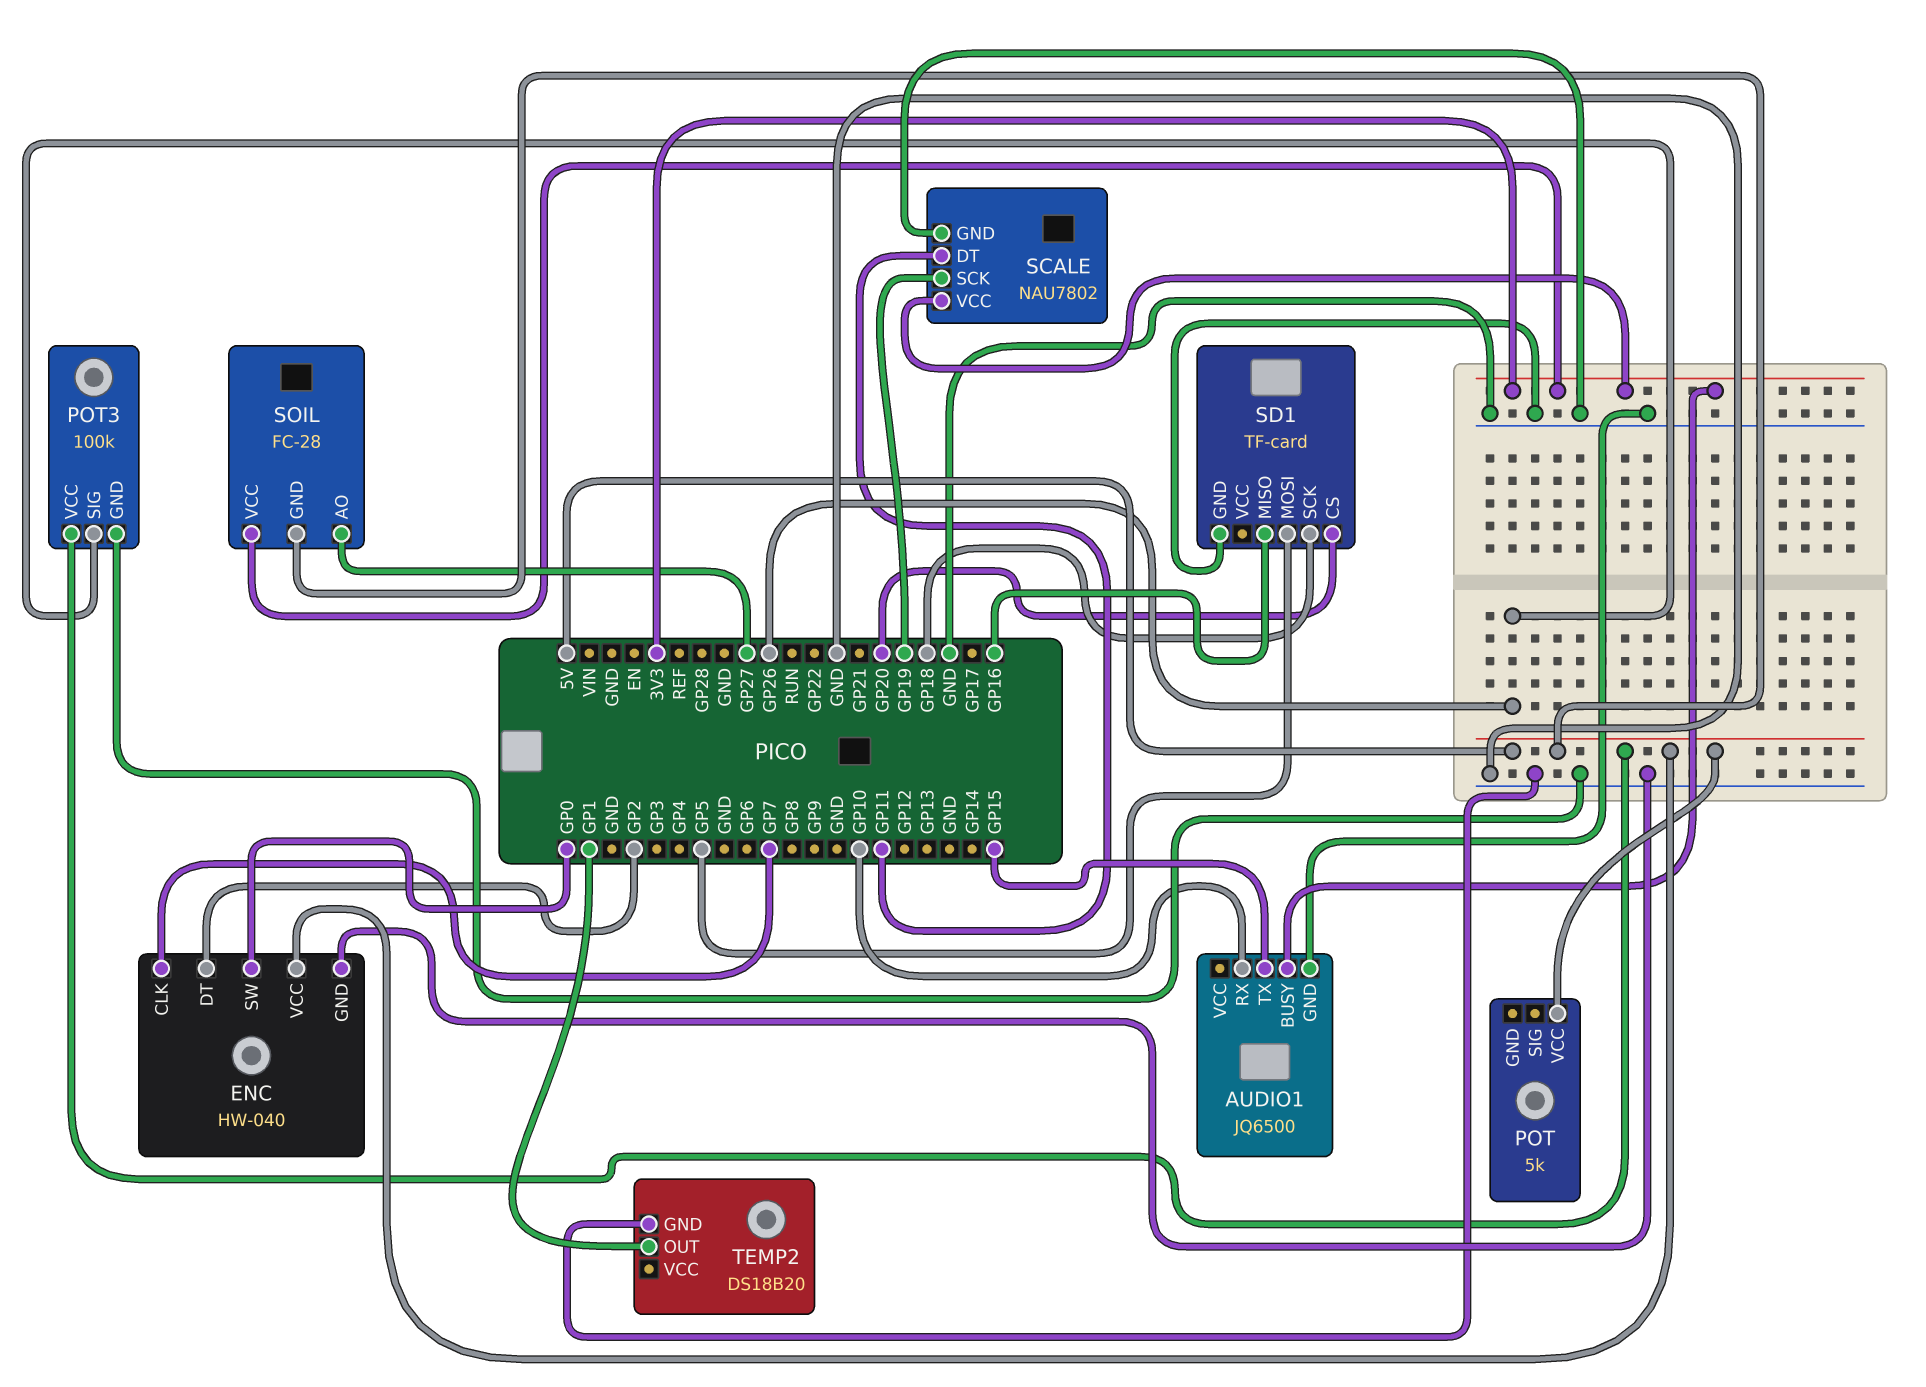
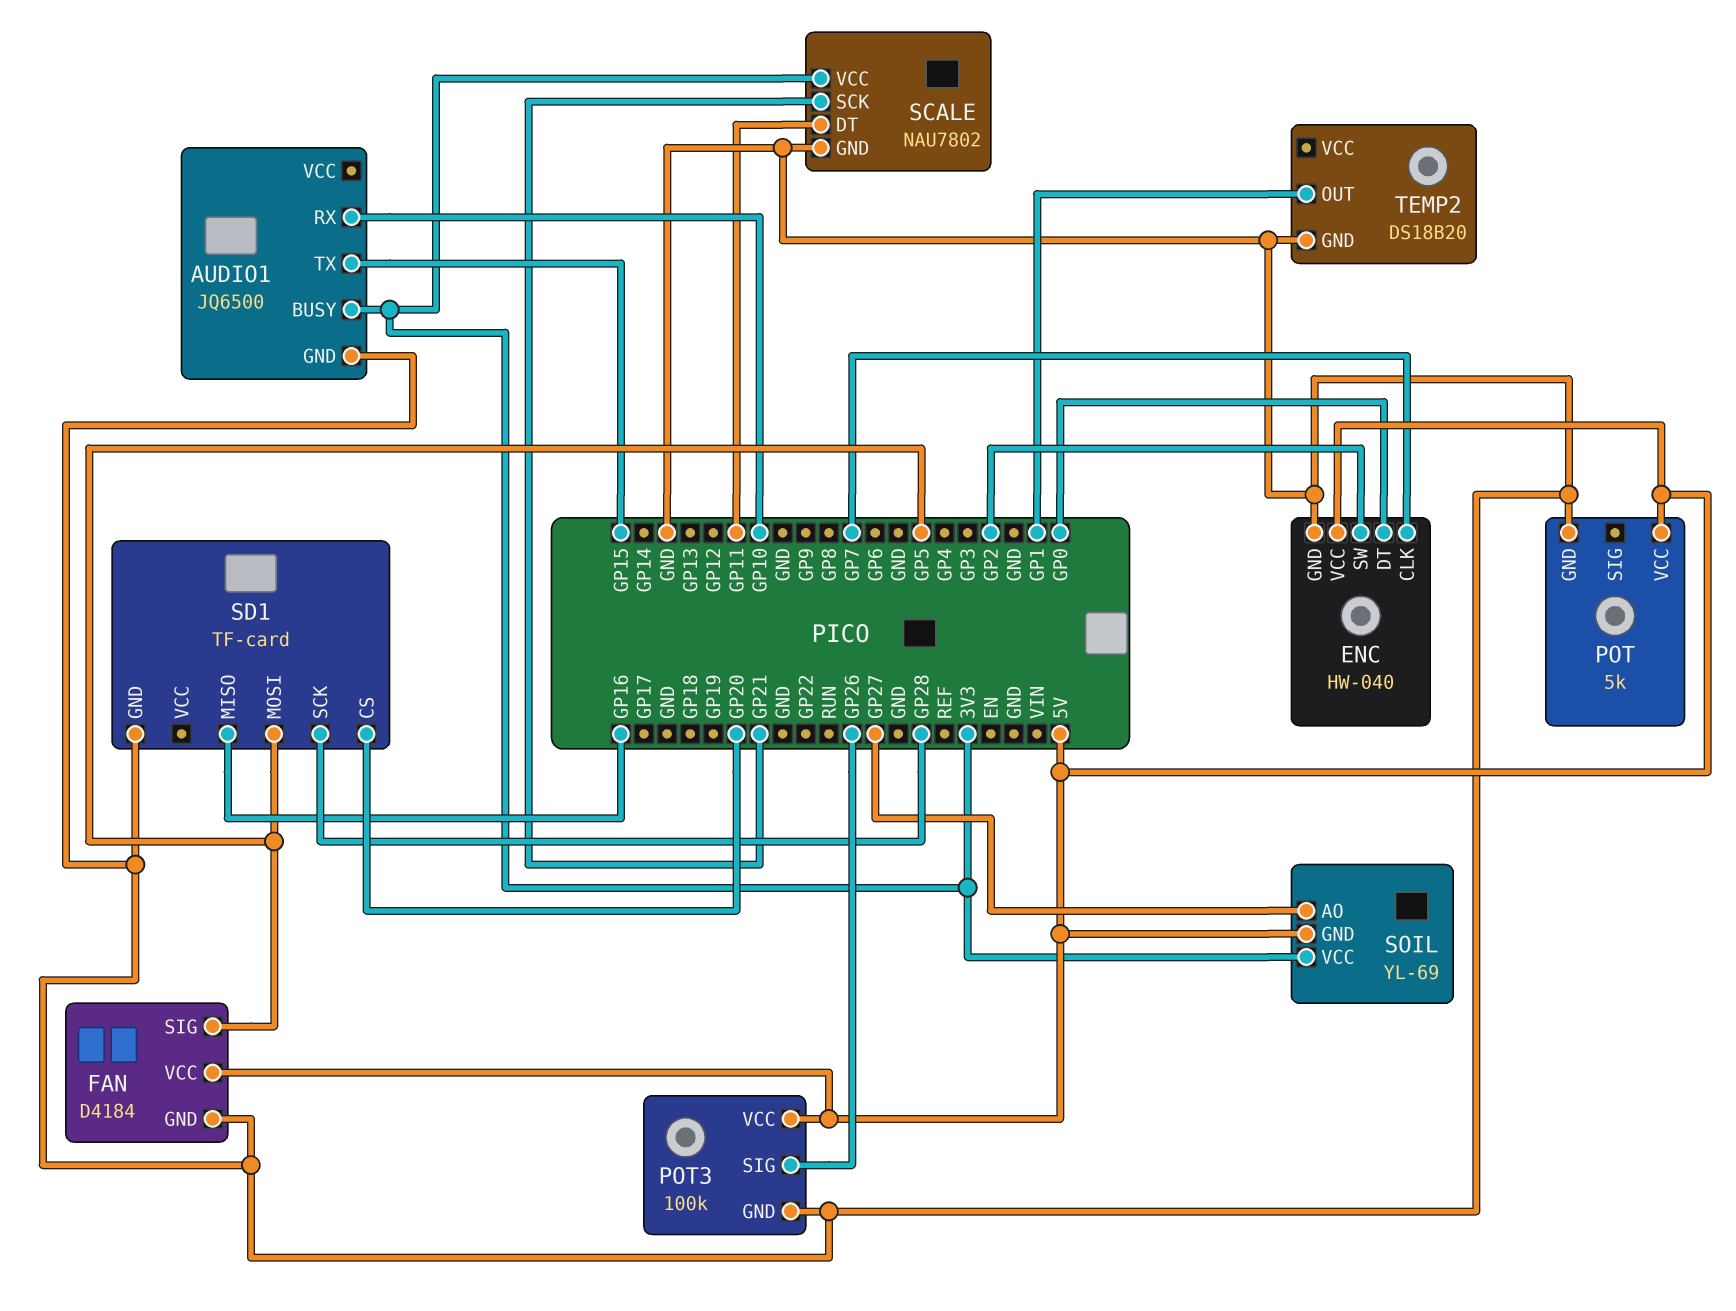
ENC pin DT: GP2 -> GP0
ENC pin SW: GP0 -> GP2
FAN: none -> D4184
FAN pin GND: none -> GND
FAN pin SIG: none -> GP5
FAN pin VCC: none -> 5V
POT pin GND: none -> GND
SCALE pin SCK: GP19 -> GP21
SD1 pin SCK: GP18 -> GP28
SOIL: FC-28 -> YL-69

